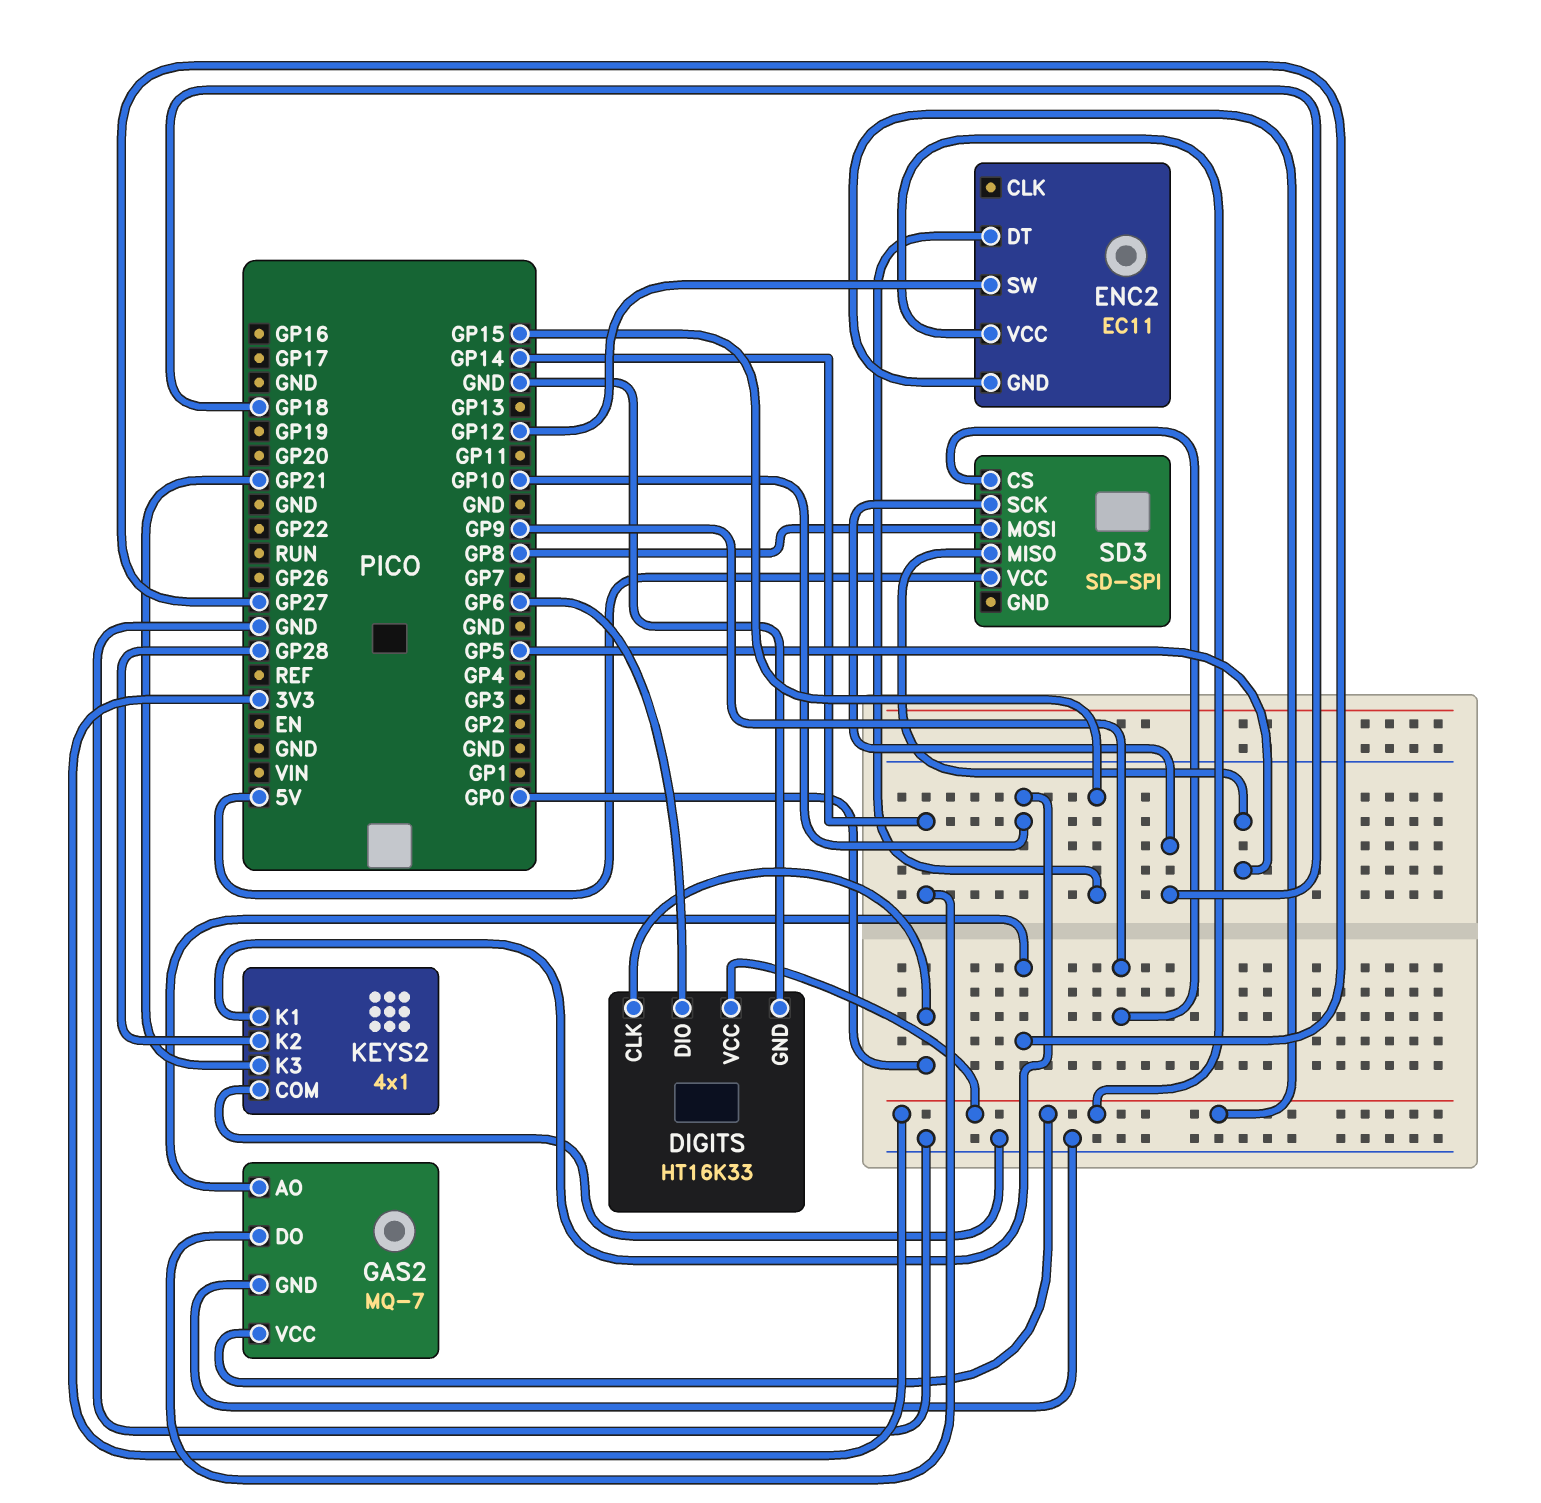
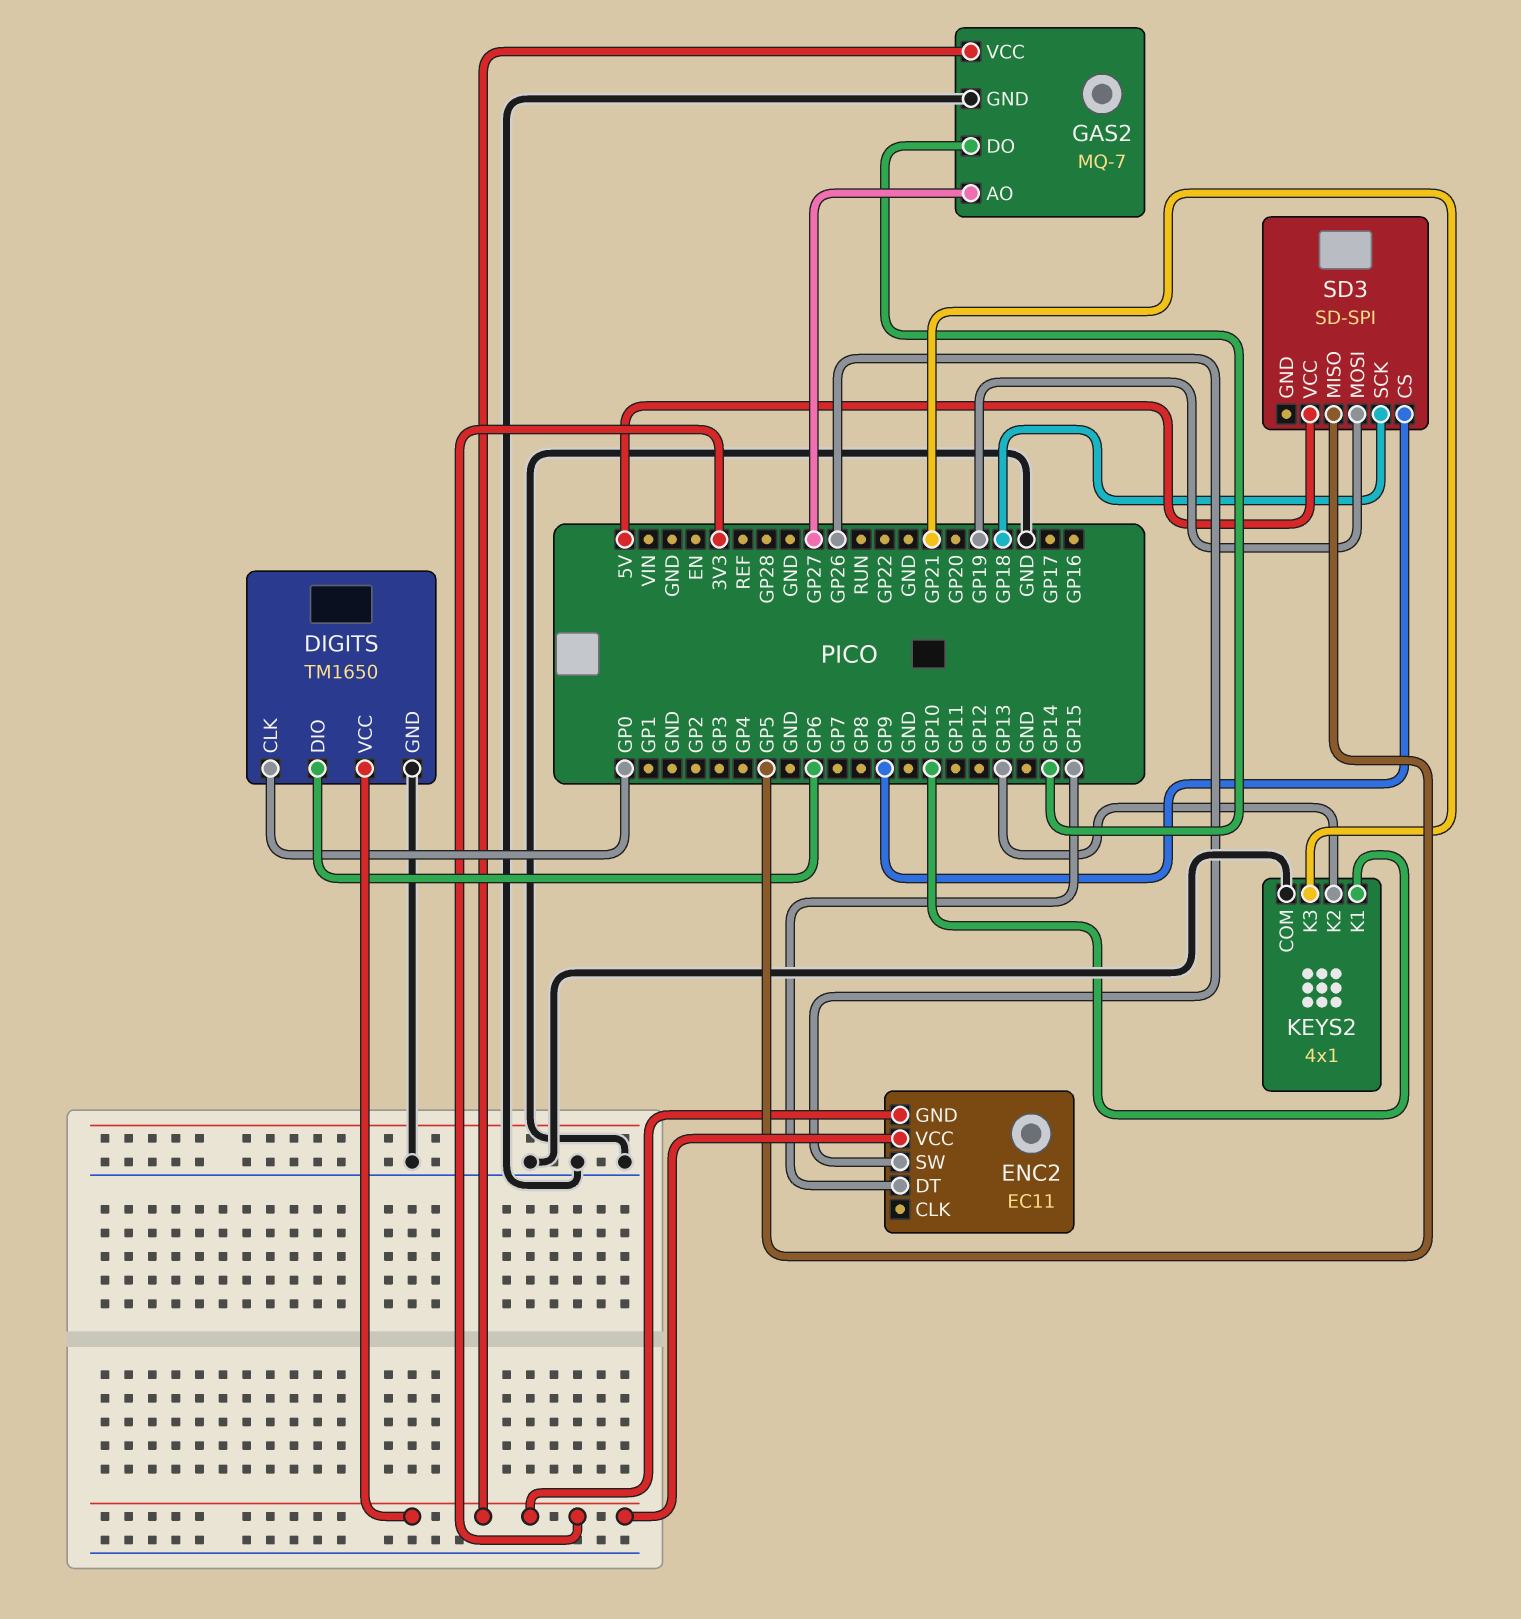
DIGITS: HT16K33 -> TM1650
ENC2 pin SW: GP12 -> GP26
KEYS2 pin K2: GP28 -> GP13
SD3 pin MOSI: GP8 -> GP19

